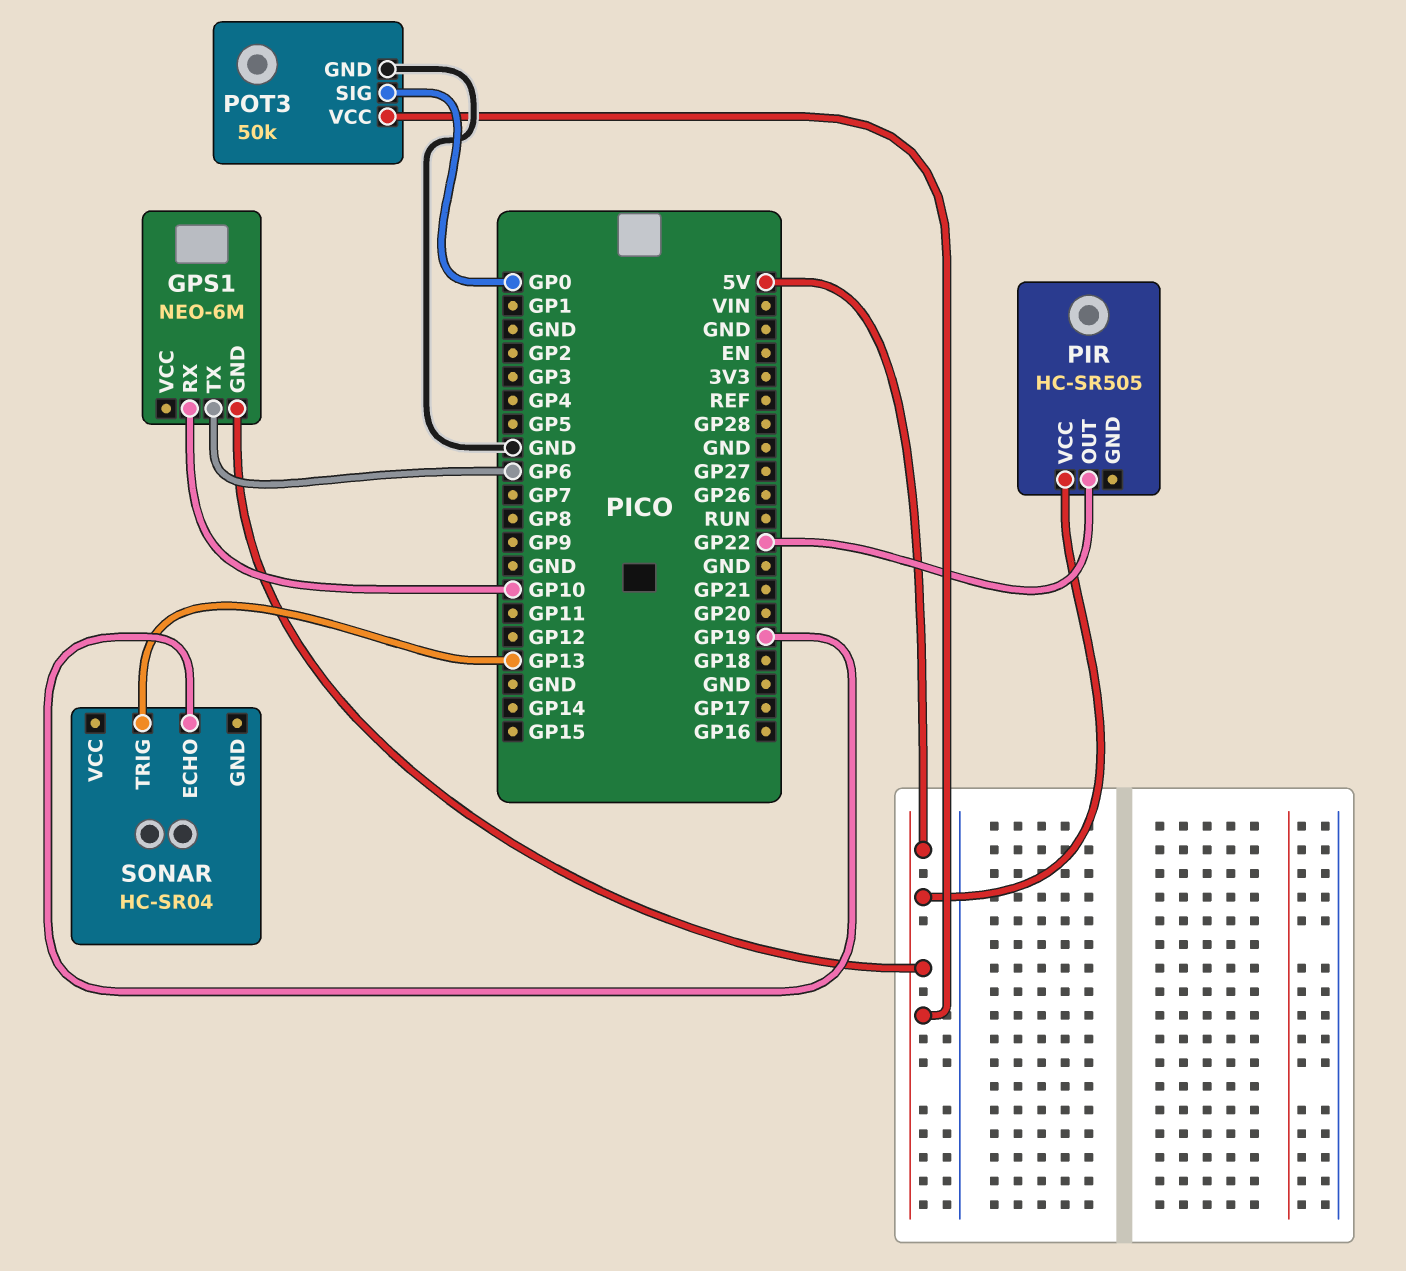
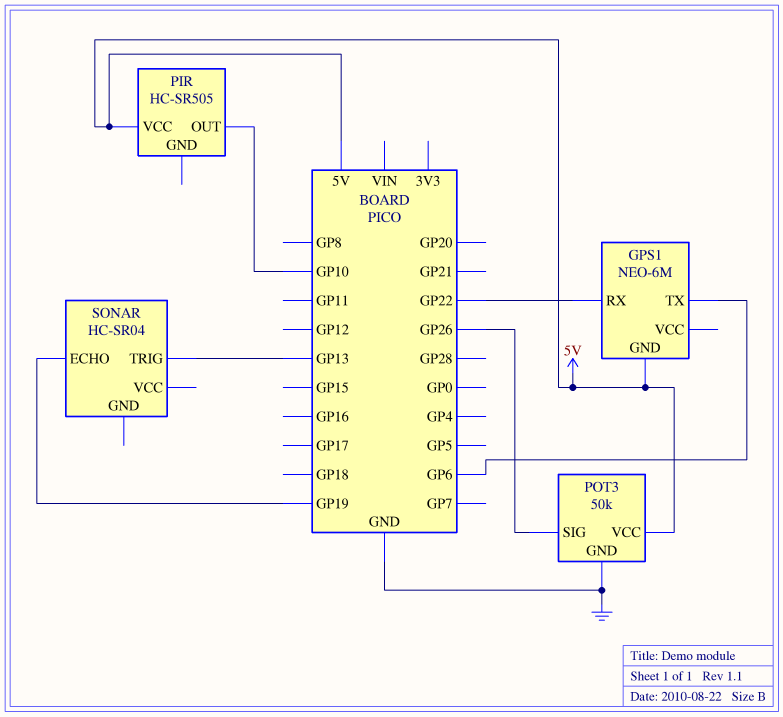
GPS1 pin RX: GP10 -> GP22
PIR pin OUT: GP22 -> GP10
POT3 pin SIG: GP0 -> GP26

